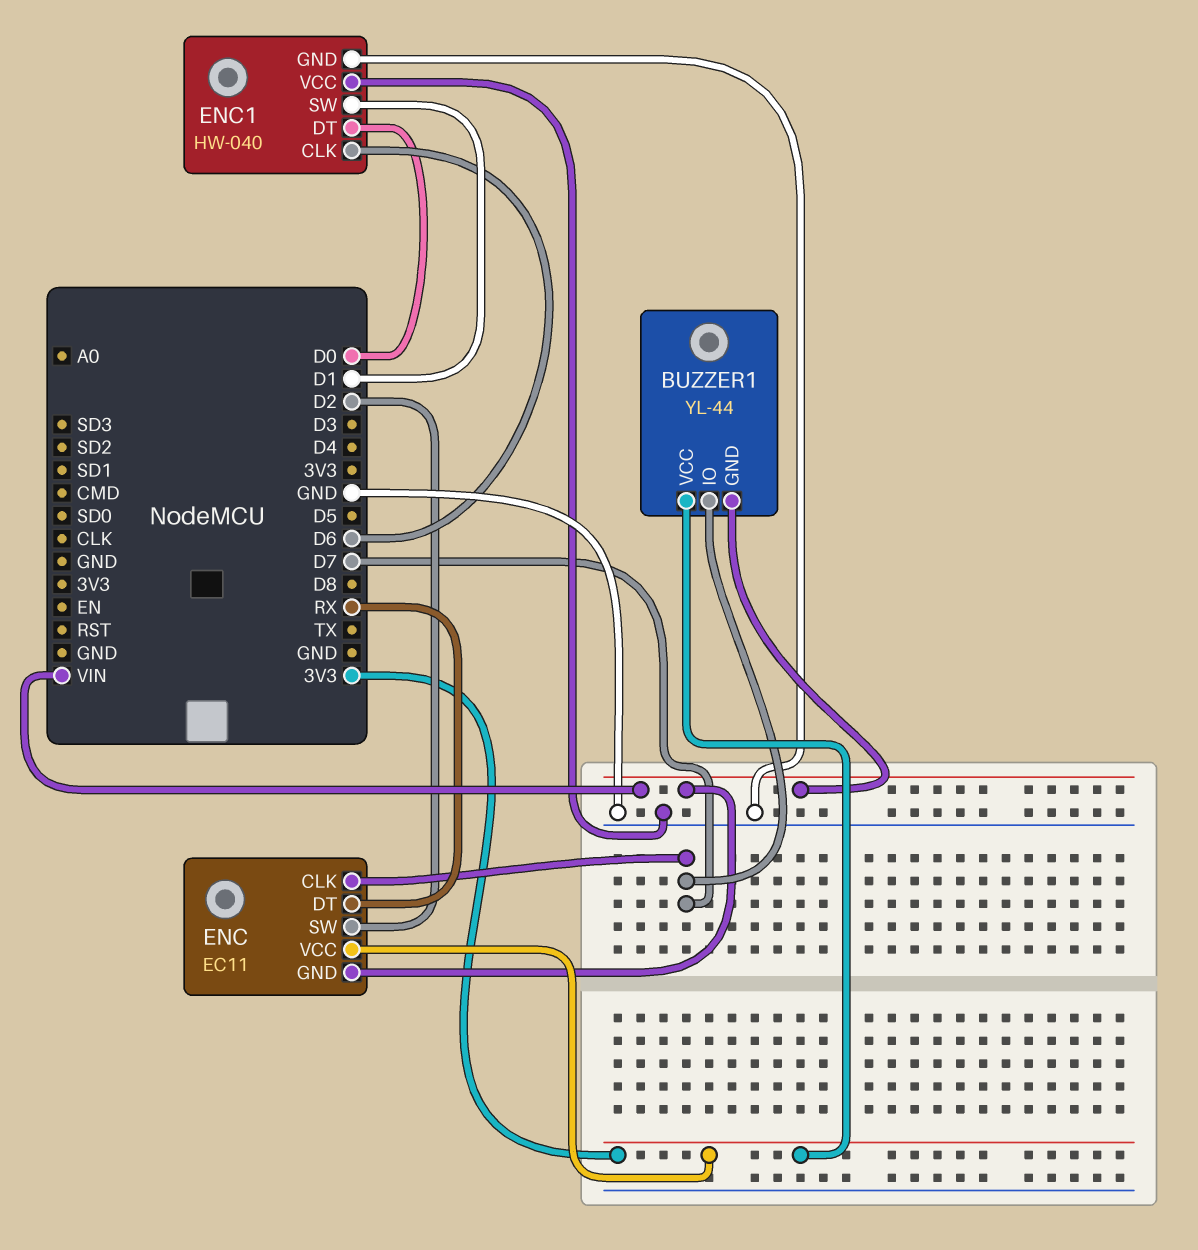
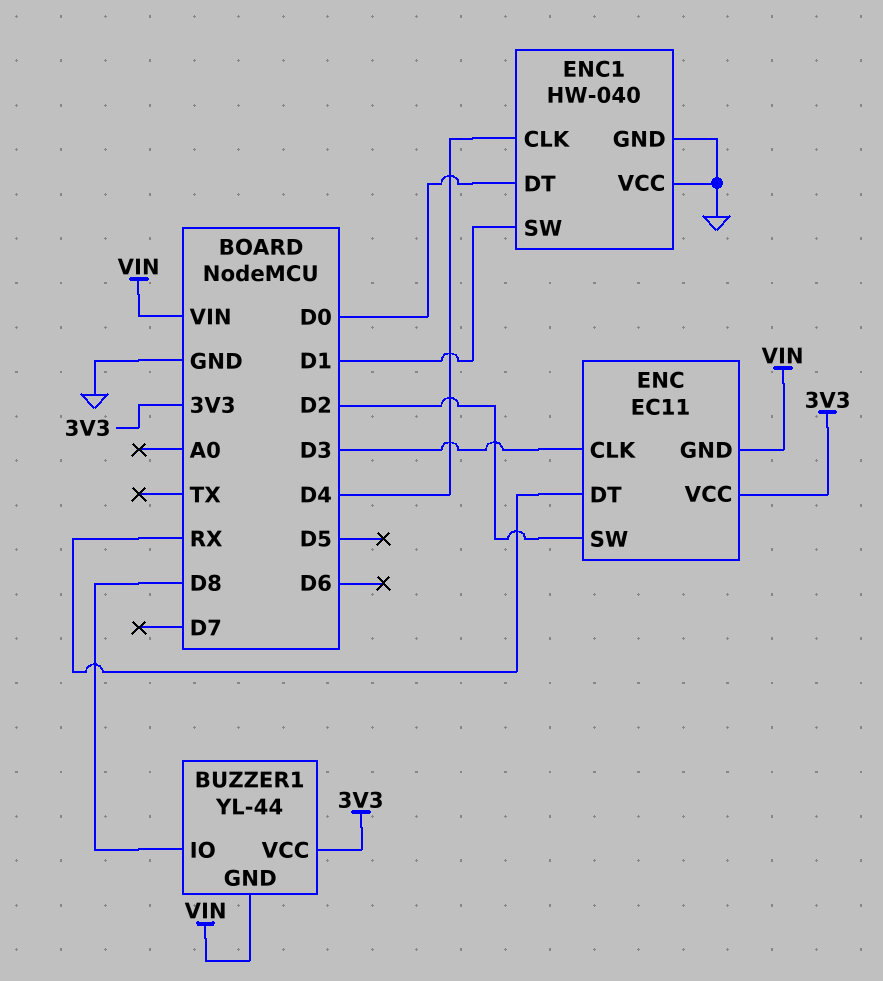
BUZZER1 pin IO: D7 -> D8
ENC pin CLK: D7 -> D3
ENC1 pin CLK: D6 -> D4

